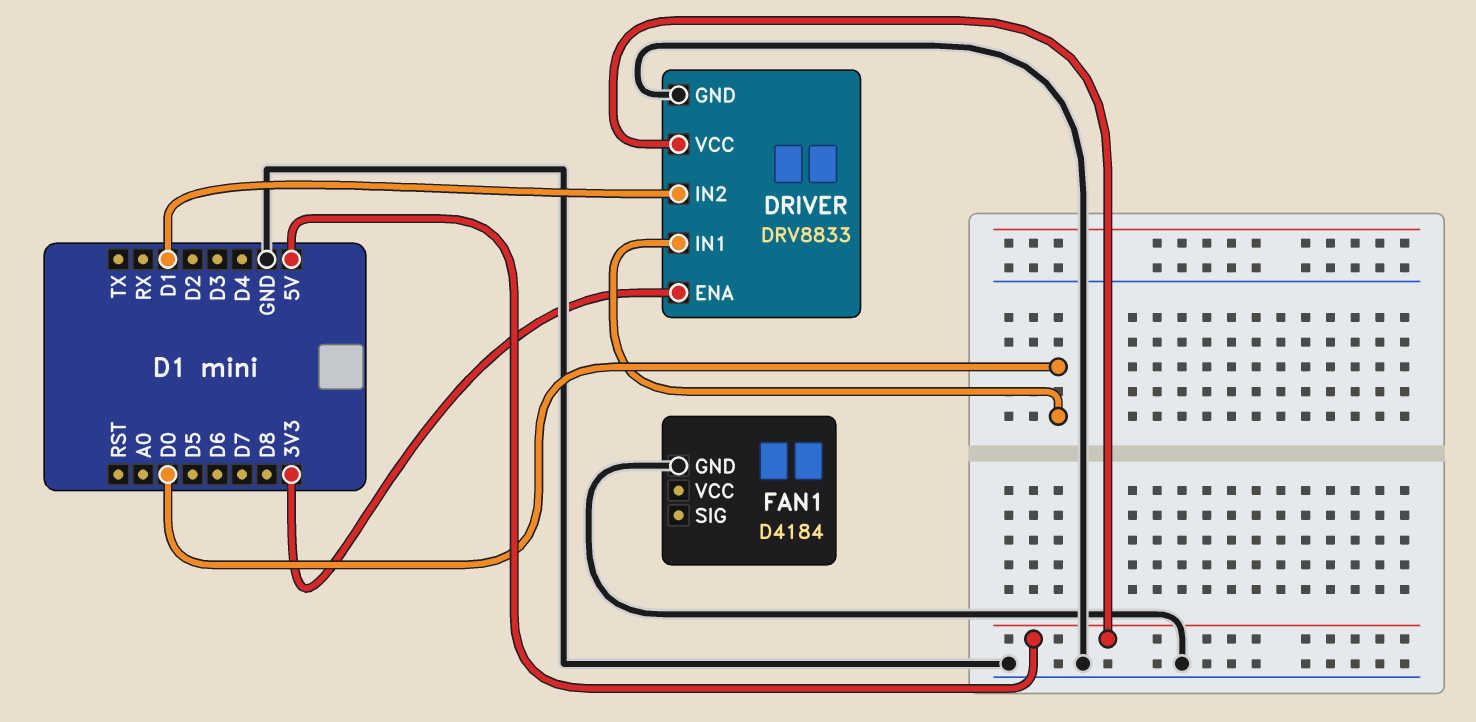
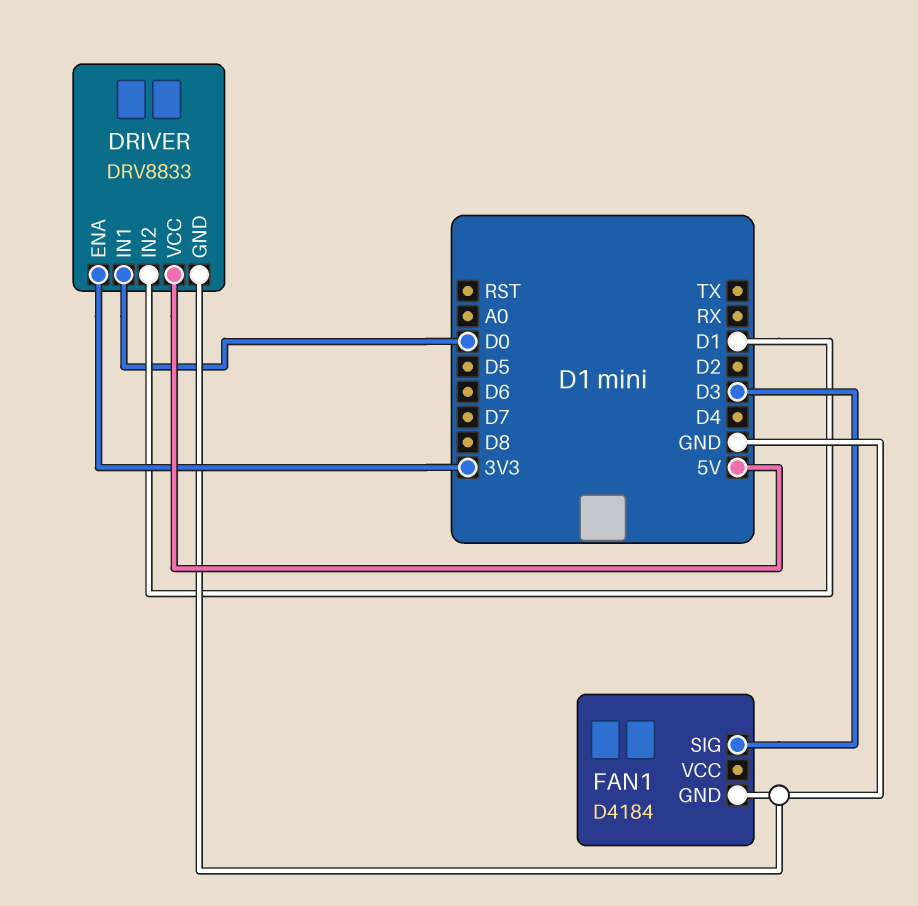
FAN1 pin SIG: none -> D3

